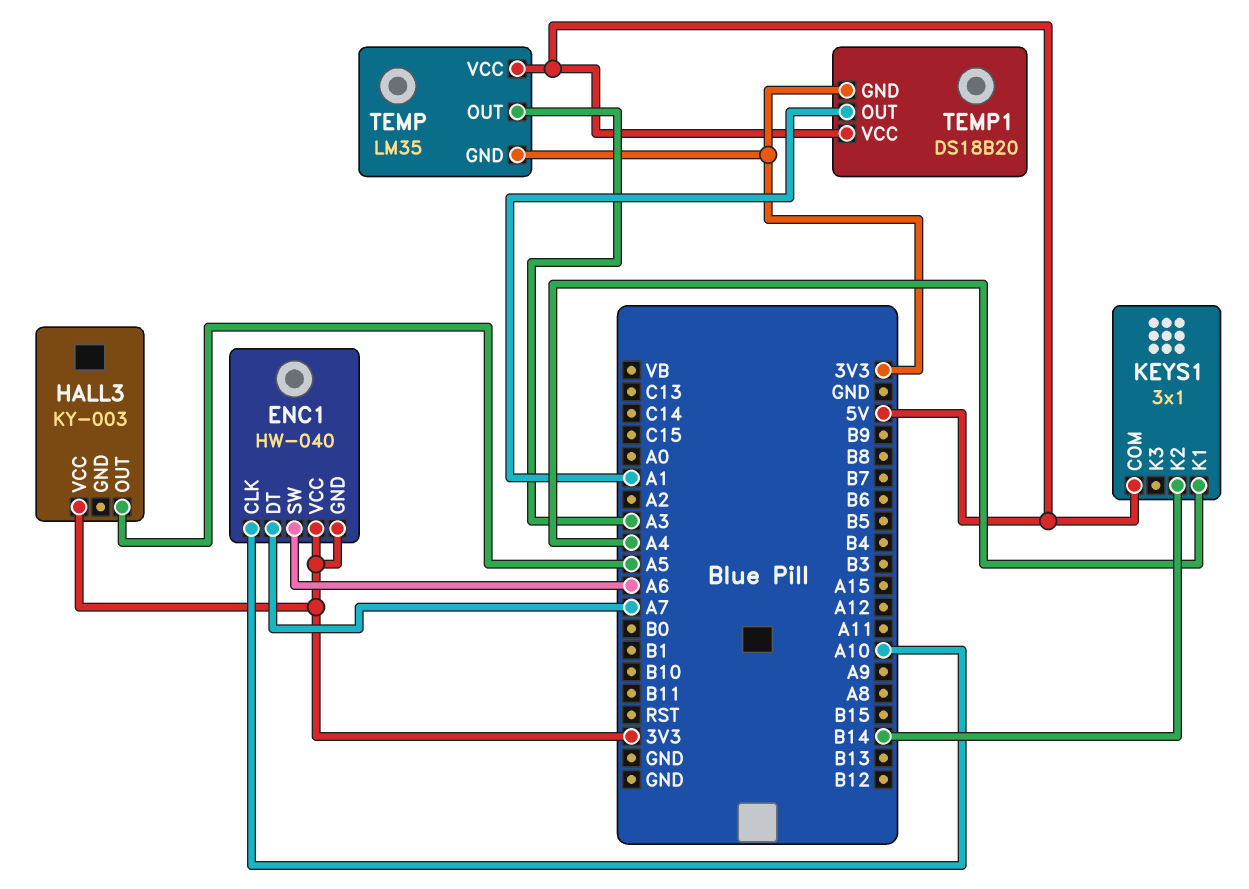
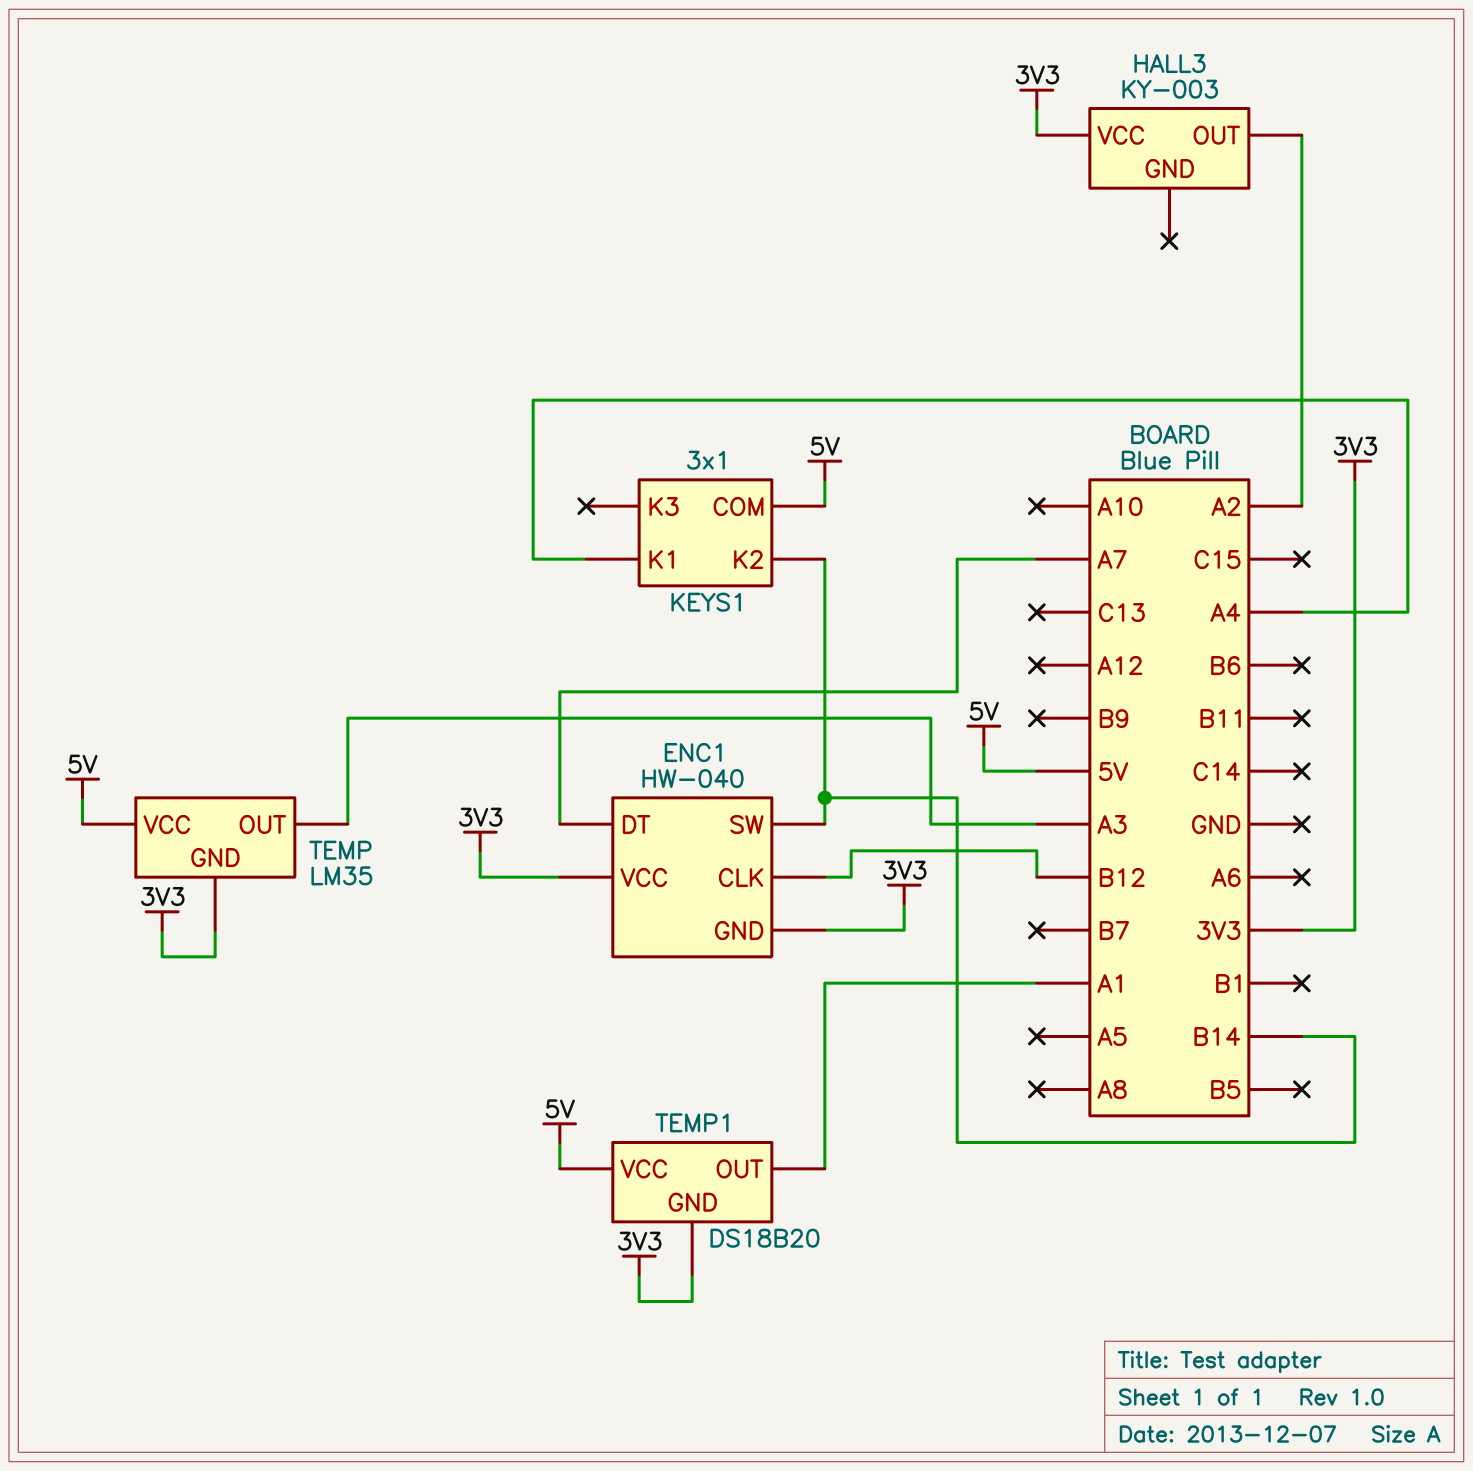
ENC1 pin CLK: A10 -> B12
ENC1 pin SW: A6 -> B14
HALL3 pin OUT: A5 -> A2

